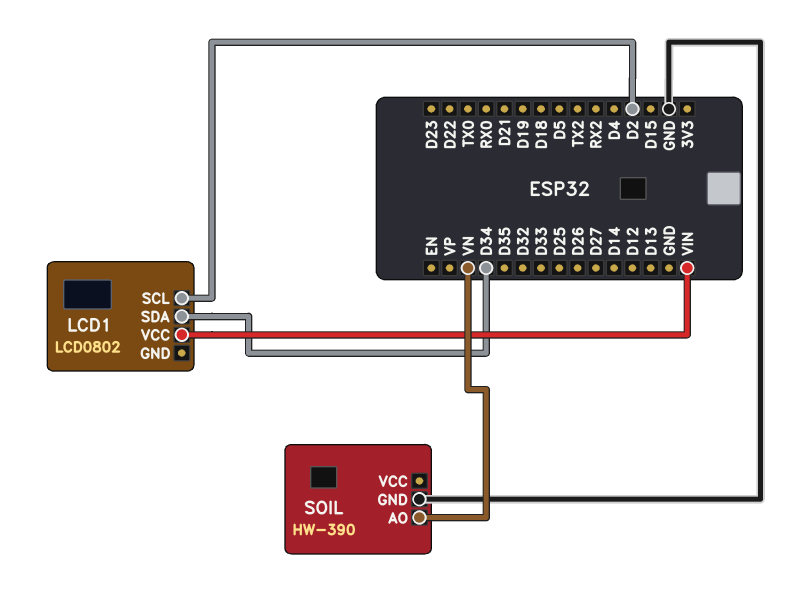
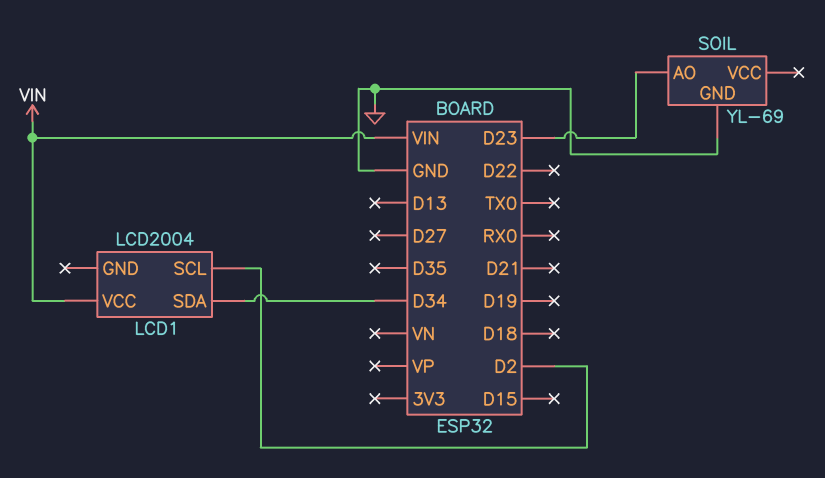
LCD1: LCD0802 -> LCD2004
SOIL: HW-390 -> YL-69
SOIL pin AO: VN -> D23

